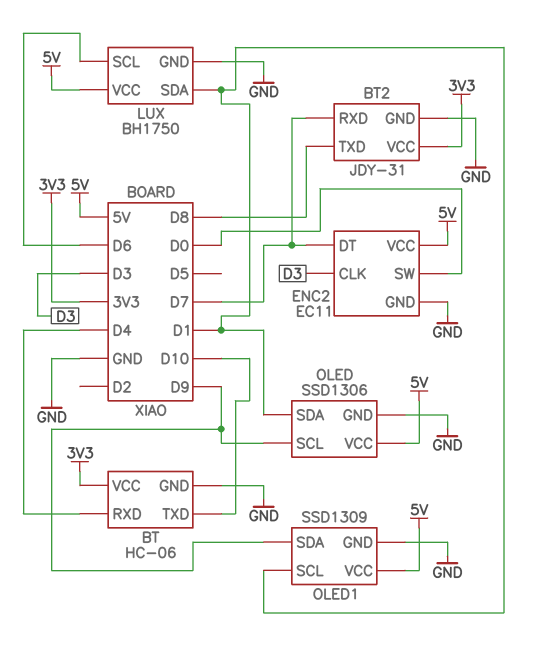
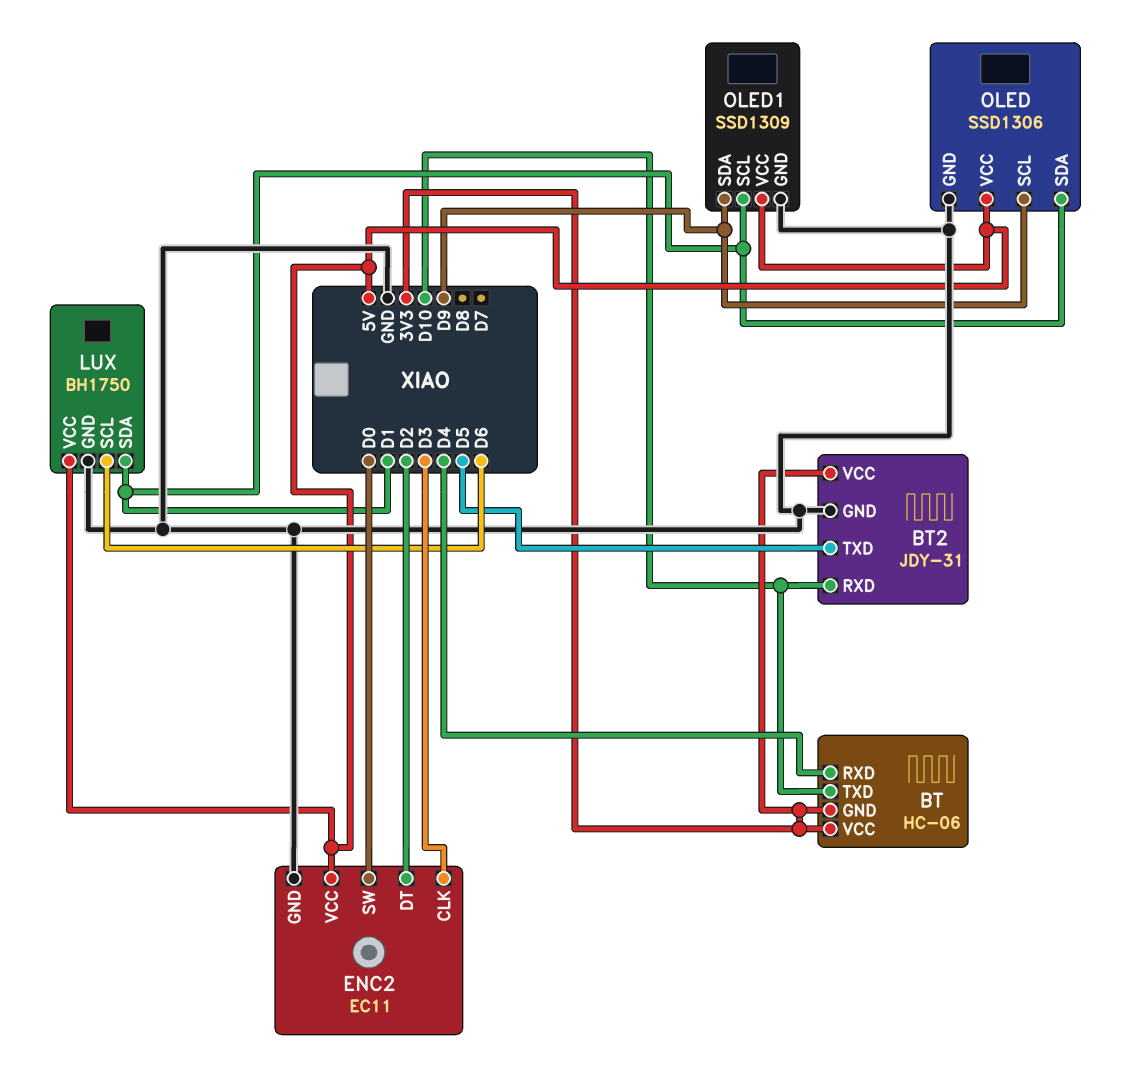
BT pin GND: GND -> 3V3
BT2 pin RXD: D7 -> D10
BT2 pin TXD: D8 -> D5
ENC2 pin DT: D7 -> D2

